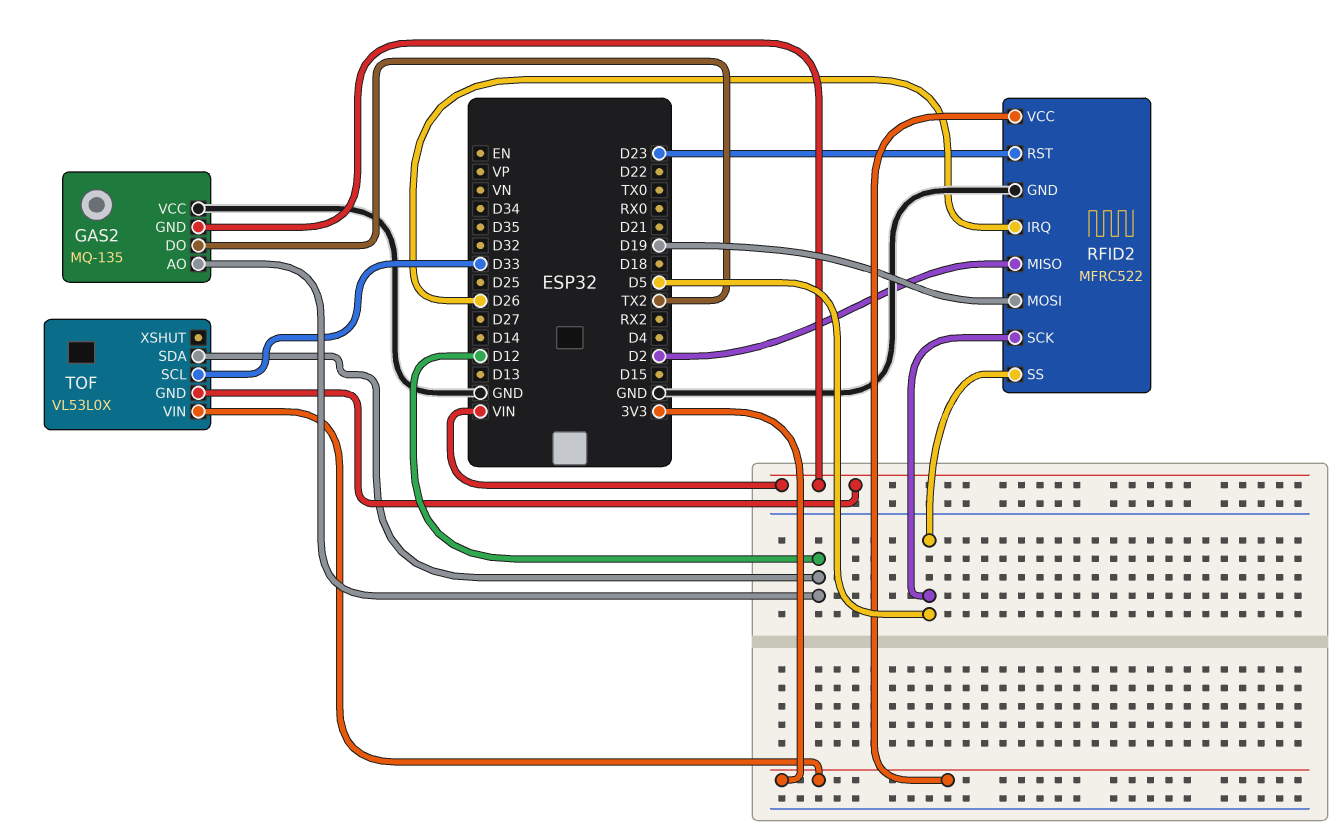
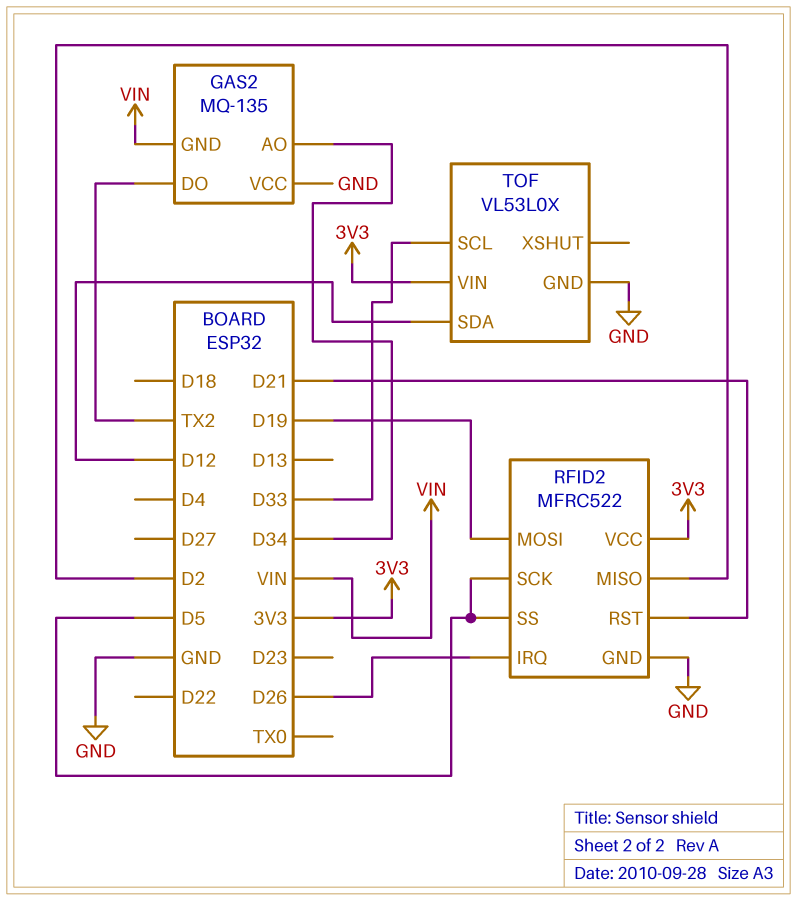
GAS2 pin AO: D12 -> D34
RFID2 pin RST: D23 -> D21
TOF pin GND: VIN -> GND

